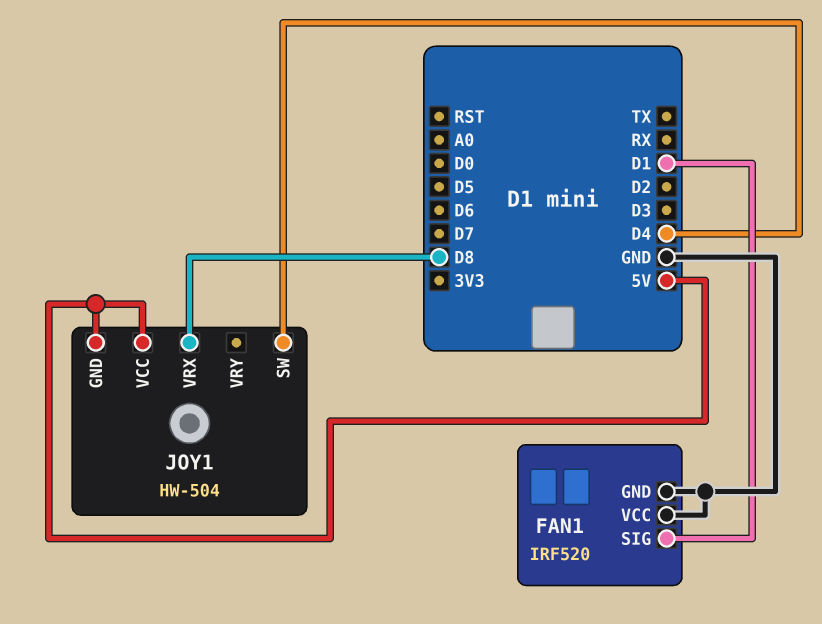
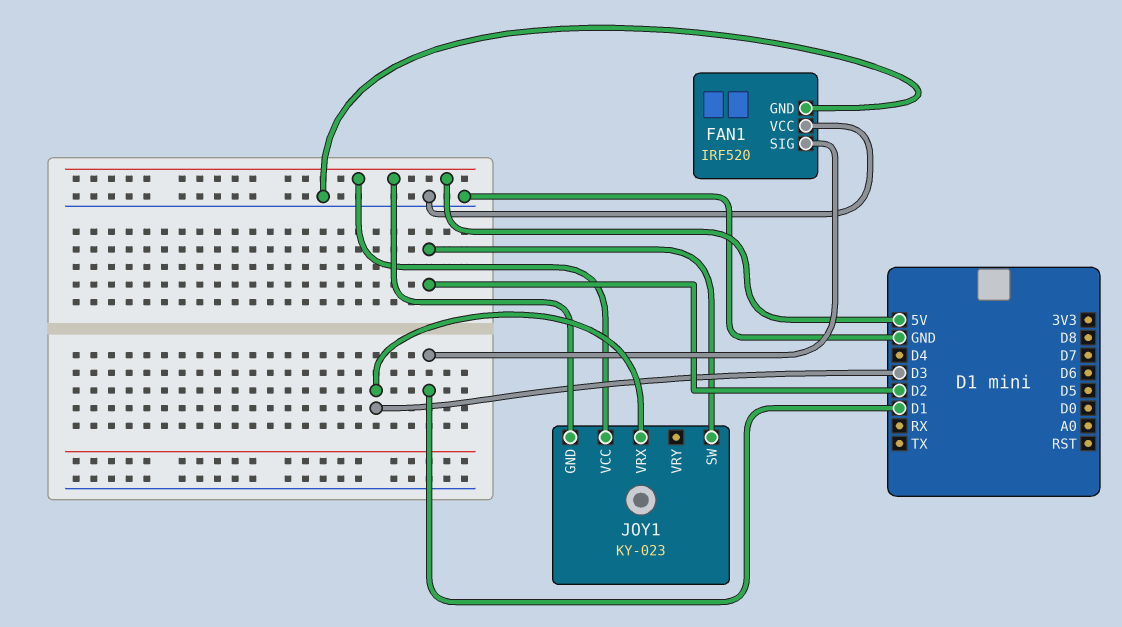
JOY1: HW-504 -> KY-023
JOY1 pin SW: D4 -> D2
JOY1 pin VRX: D8 -> D3

